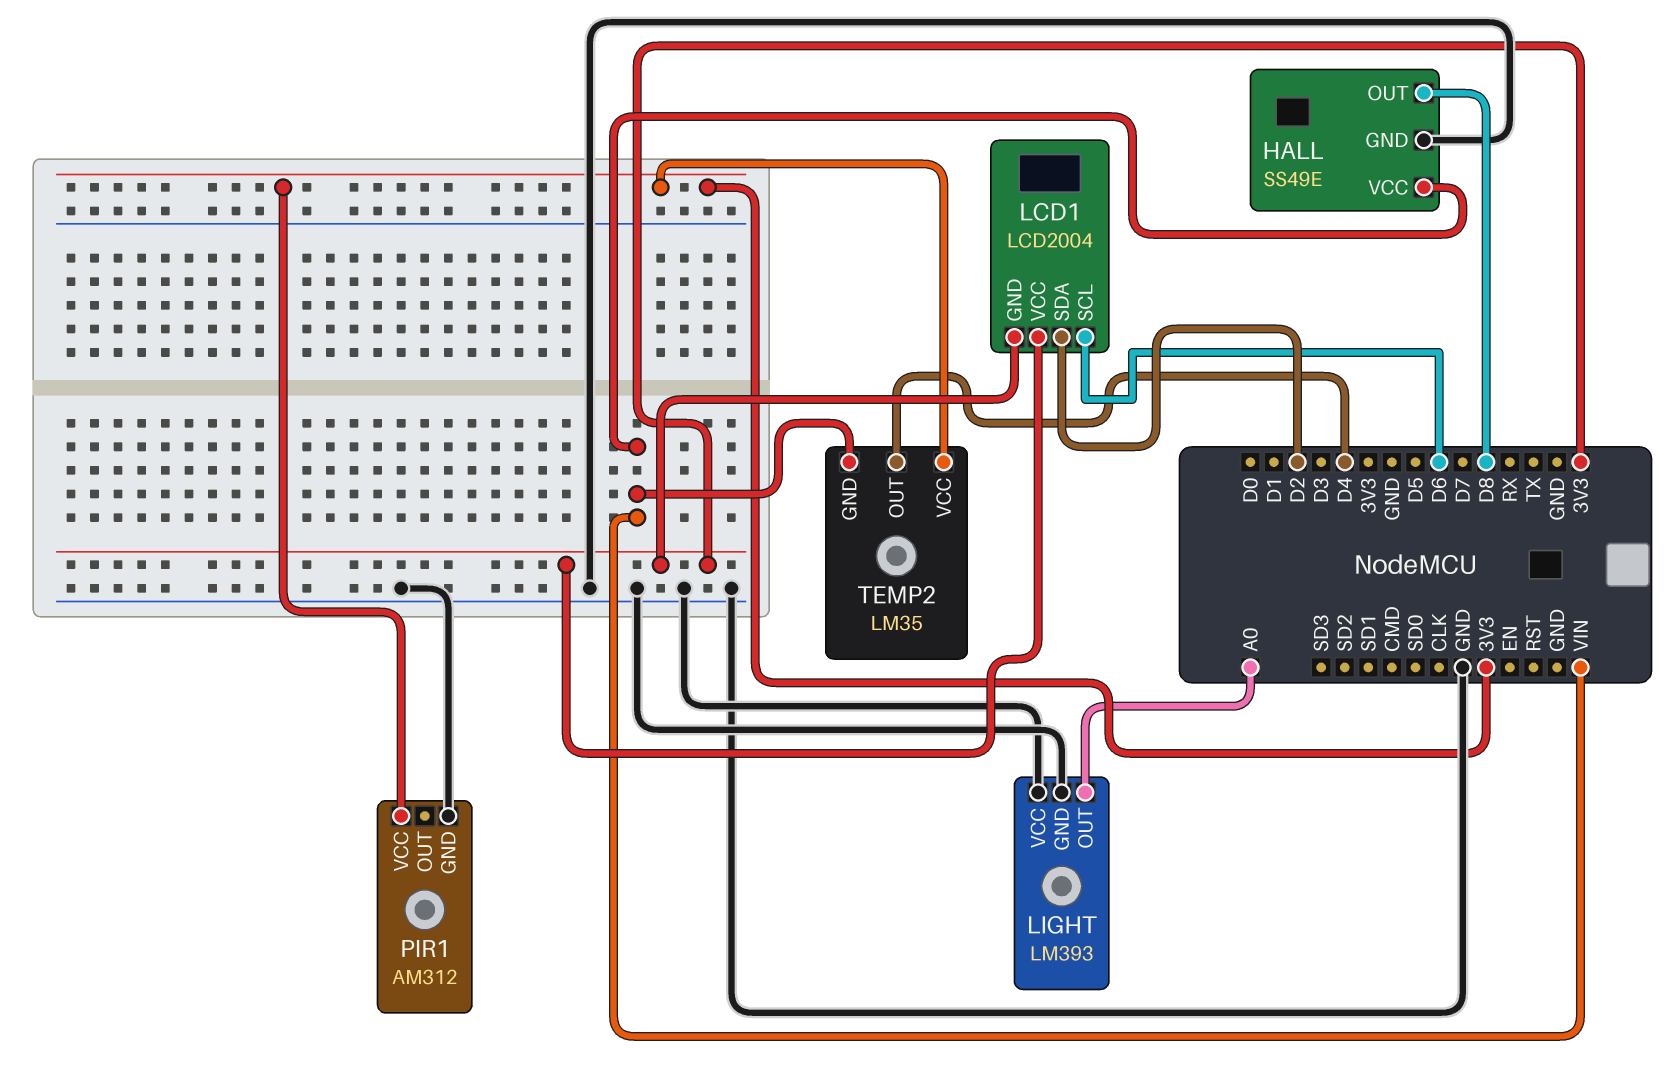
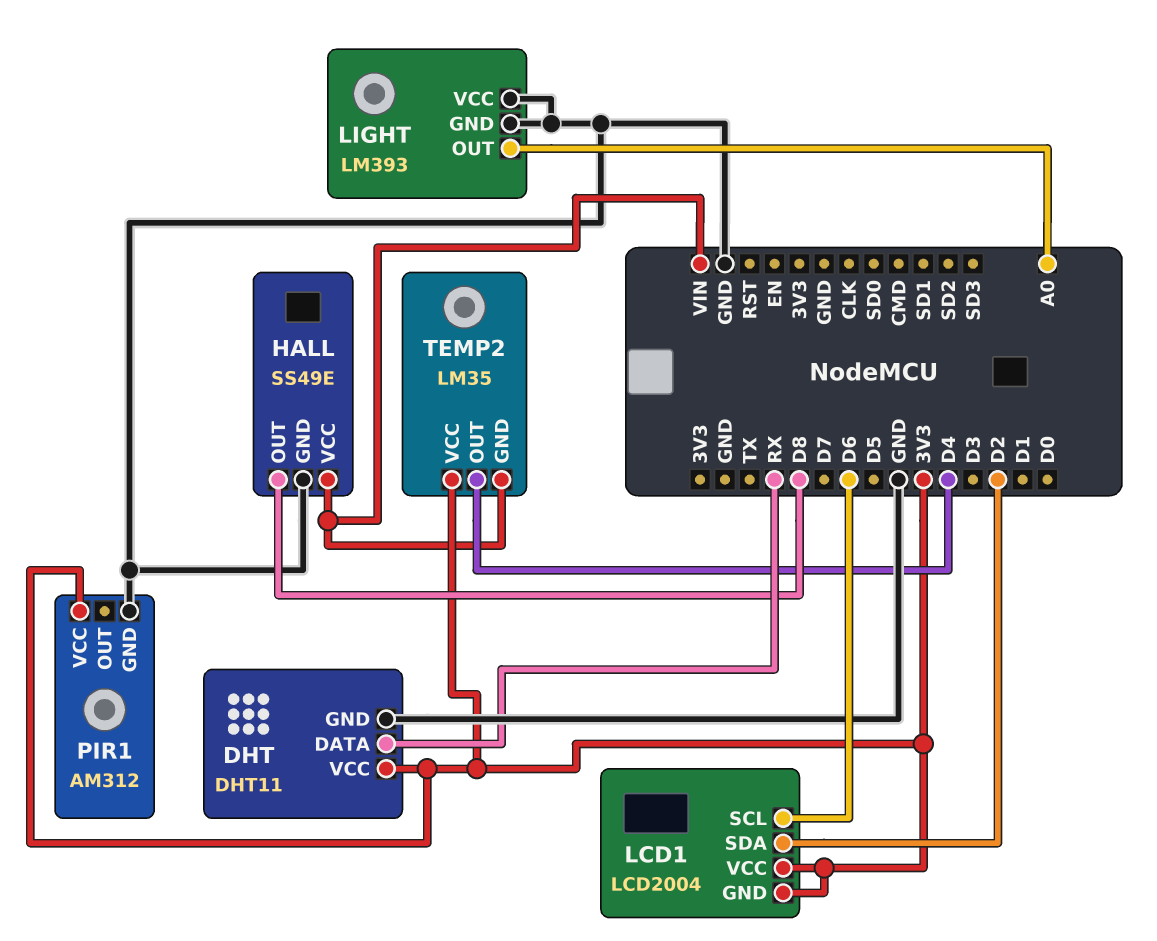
DHT: none -> DHT11
DHT pin DATA: none -> RX
DHT pin GND: none -> GND
DHT pin VCC: none -> 3V3

